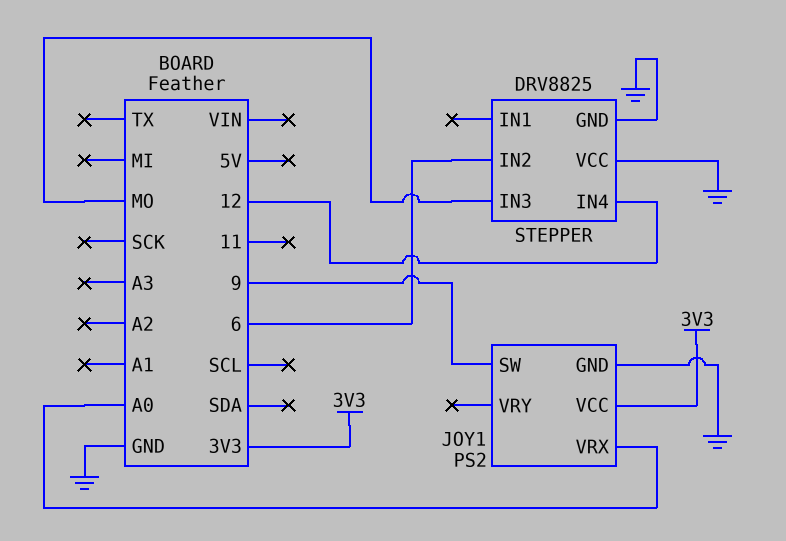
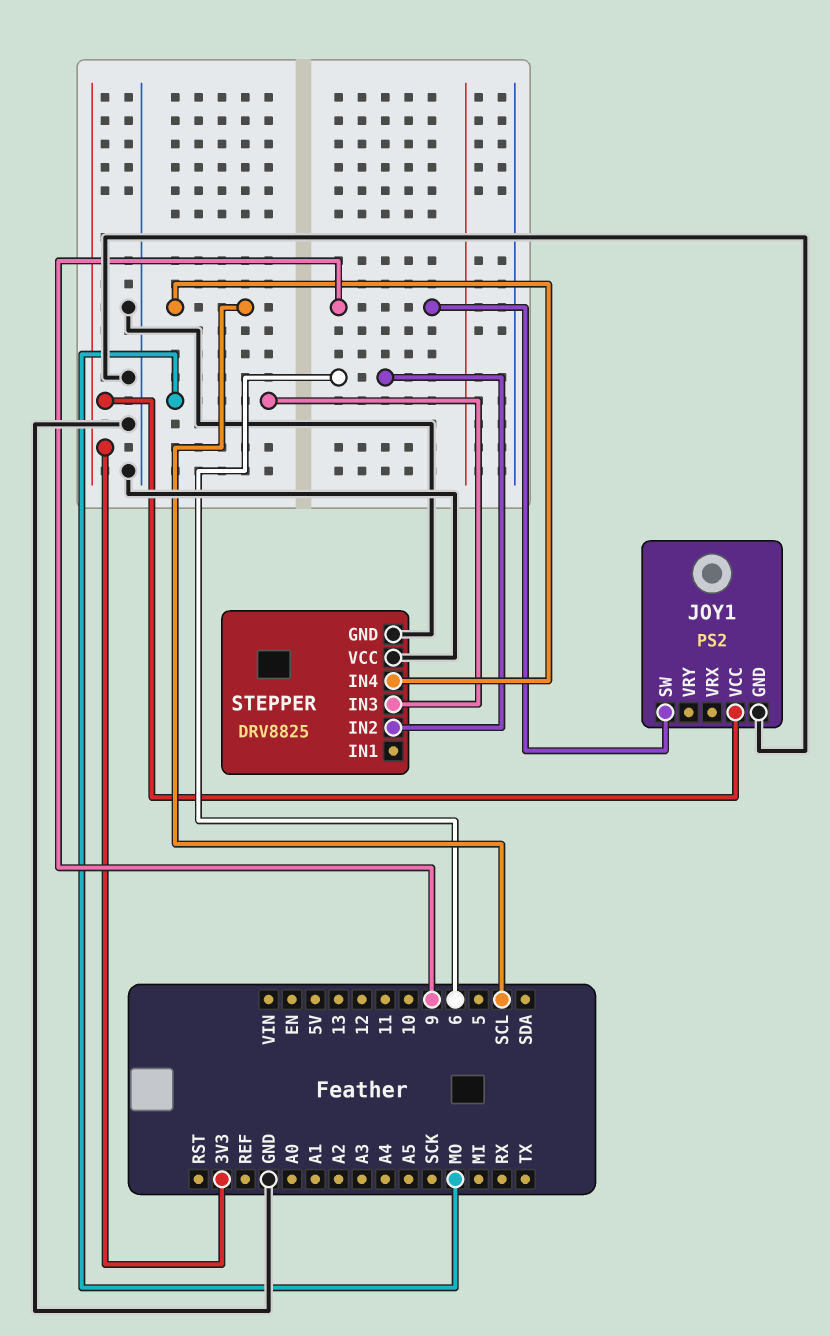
JOY1 pin VRX: A0 -> none
STEPPER pin IN4: 12 -> SCL

